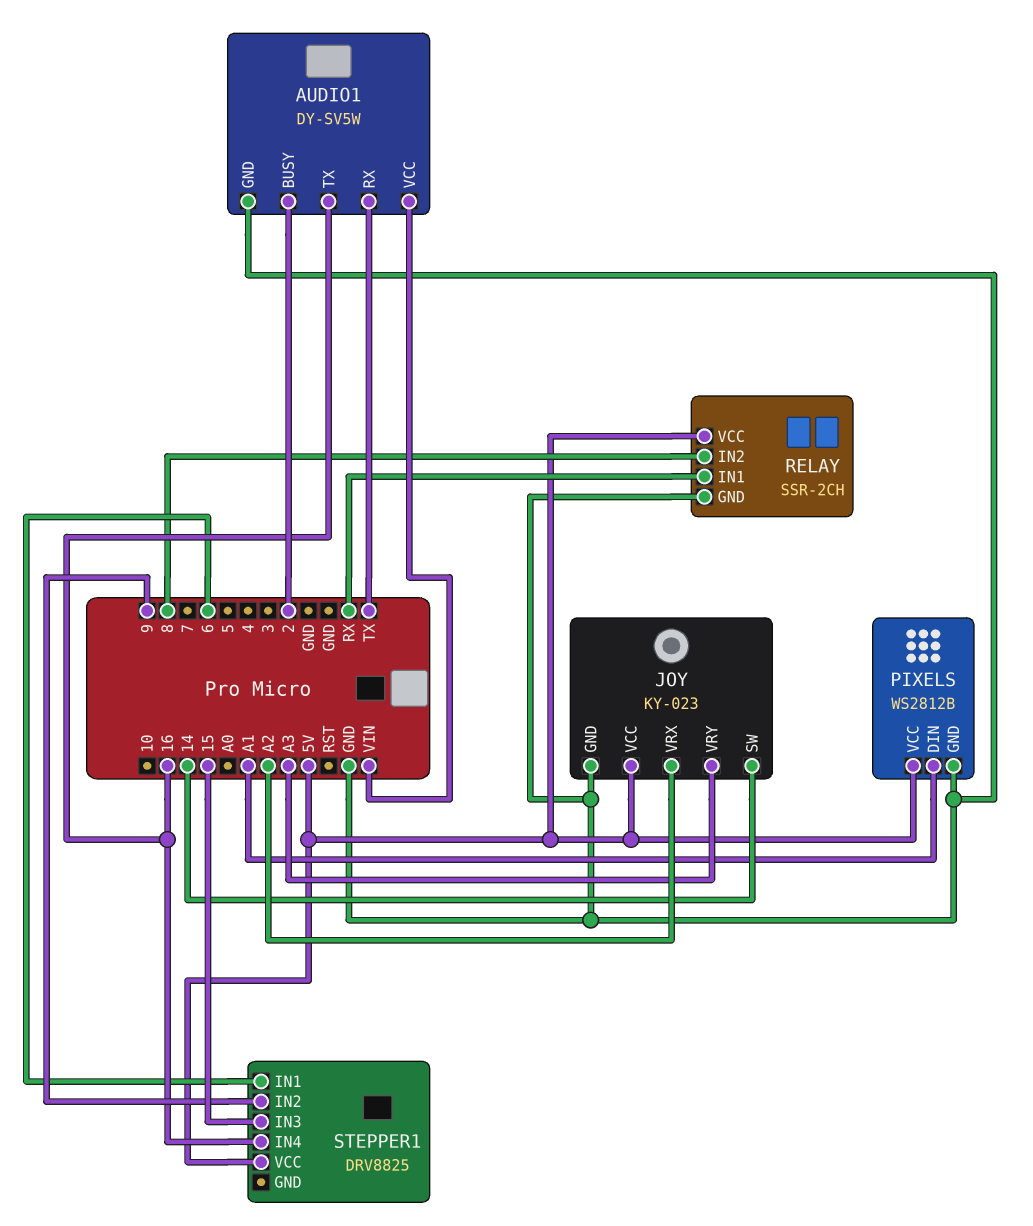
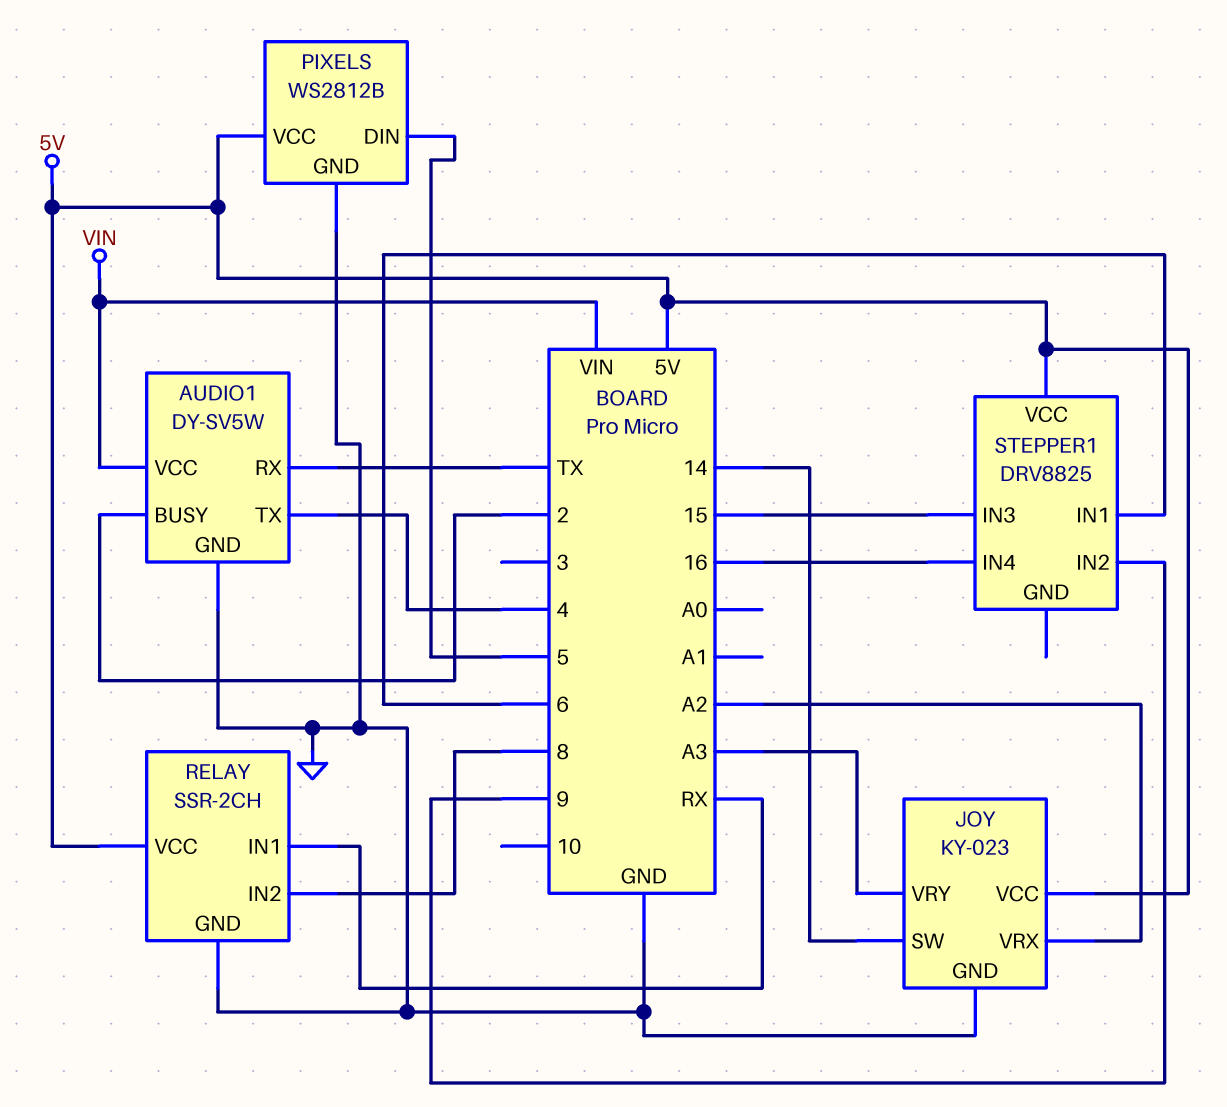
AUDIO1 pin TX: 16 -> 4
PIXELS pin DIN: A1 -> 5

